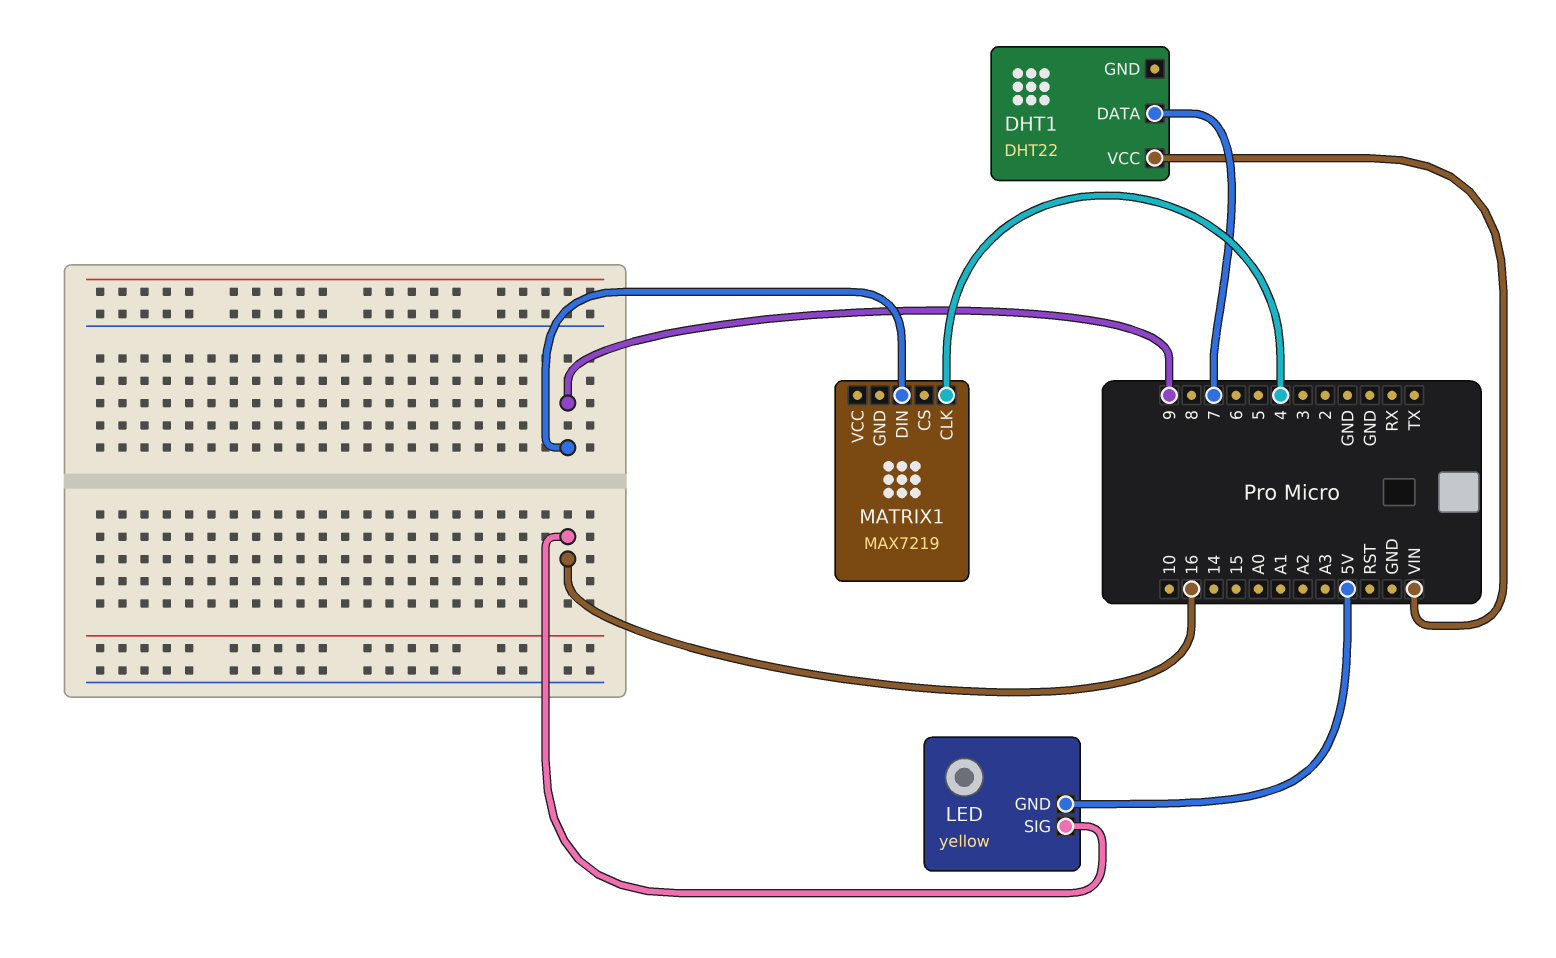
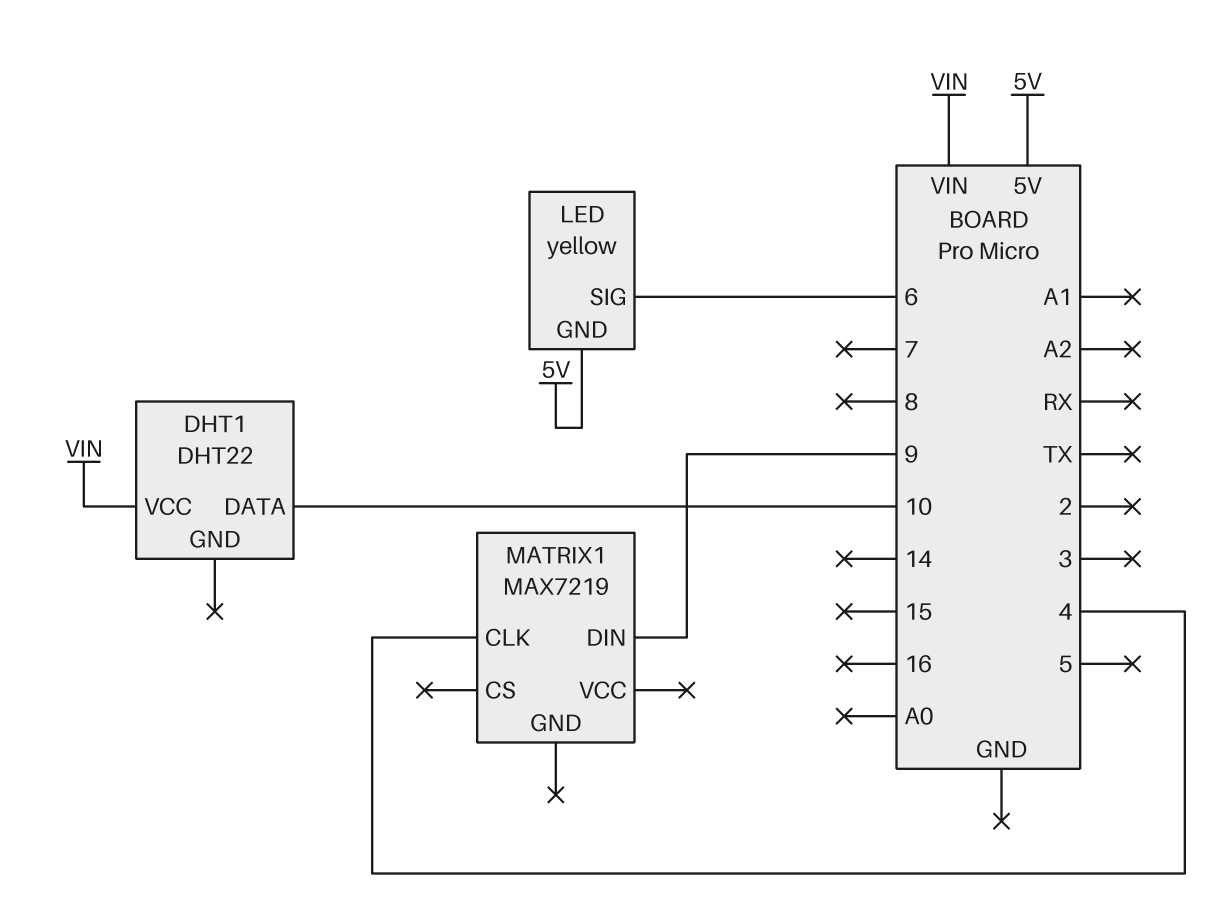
DHT1 pin DATA: 7 -> 10
LED pin SIG: 16 -> 6

